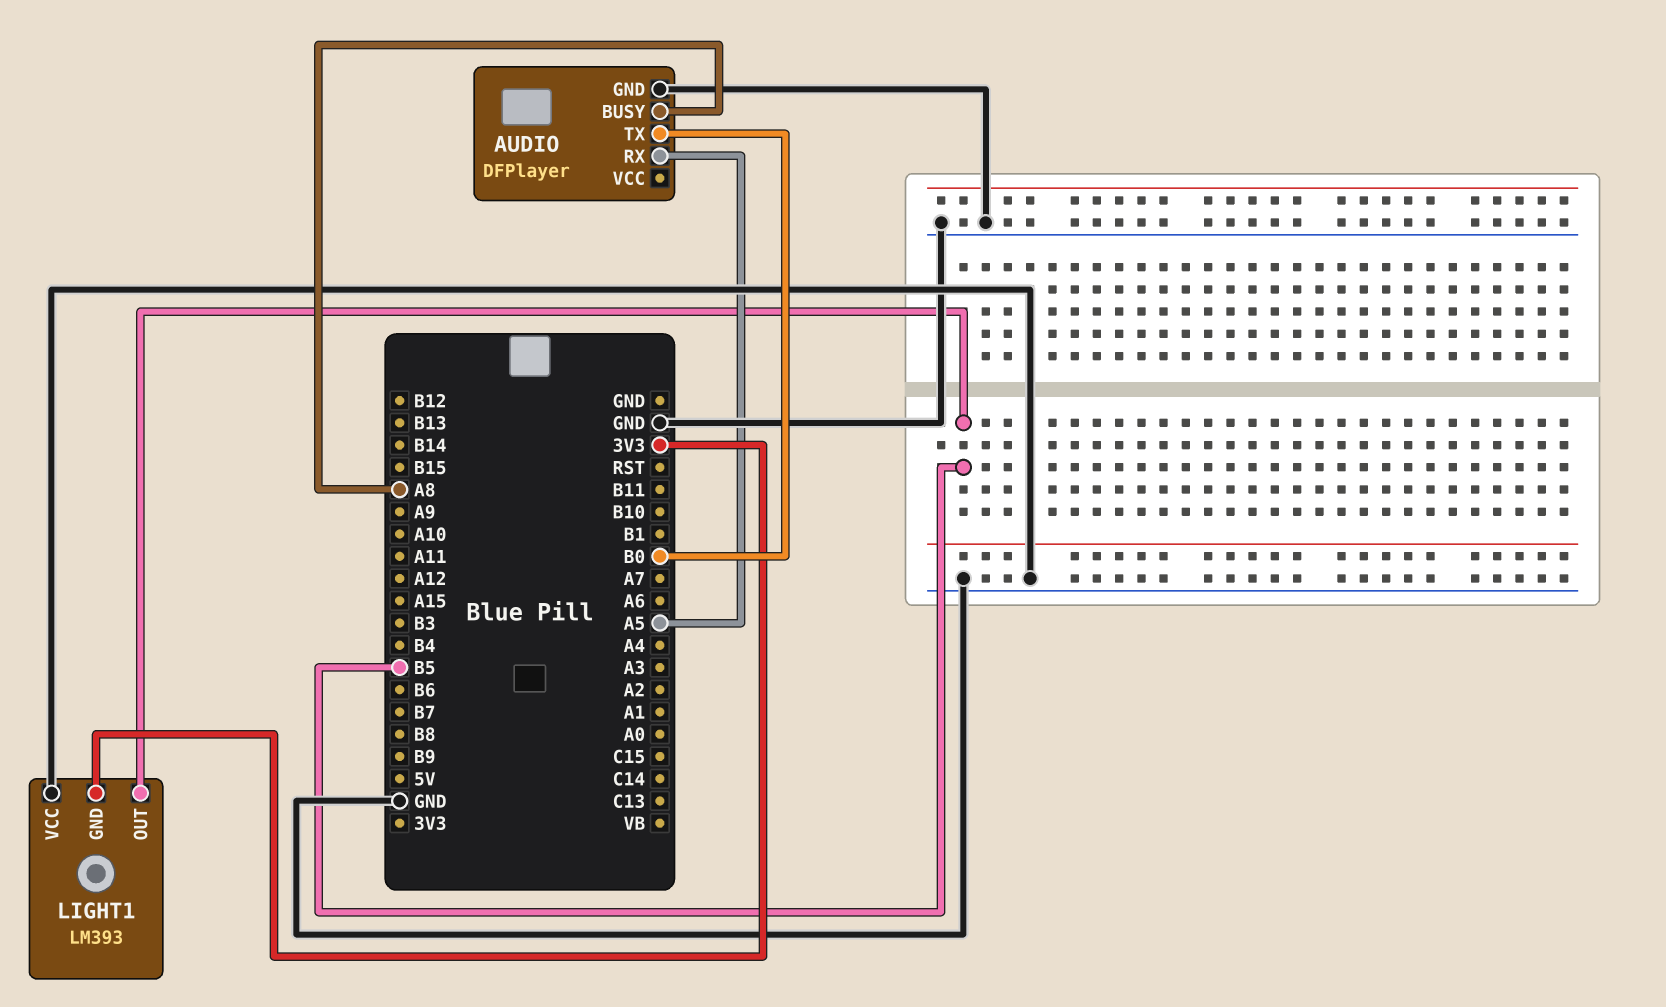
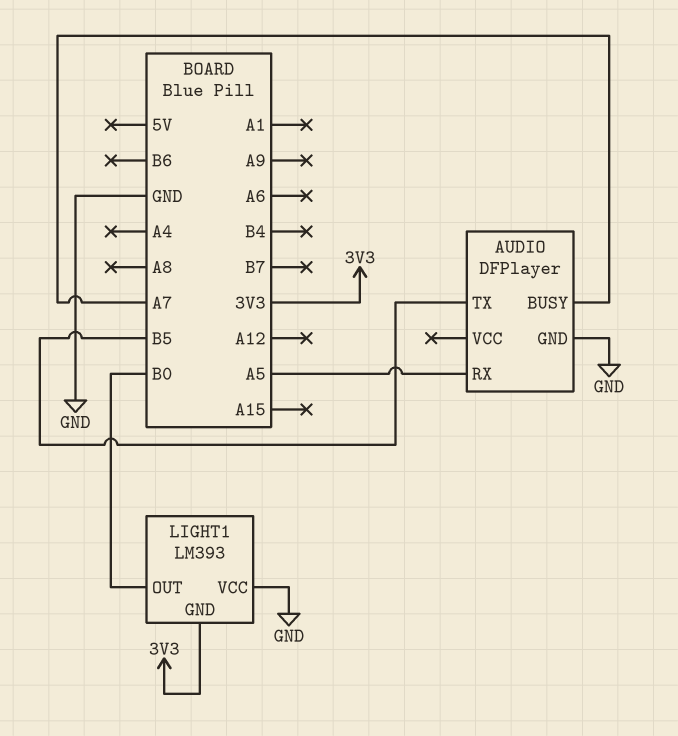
AUDIO pin BUSY: A8 -> A7
AUDIO pin TX: B0 -> B5
LIGHT1 pin OUT: B5 -> B0

